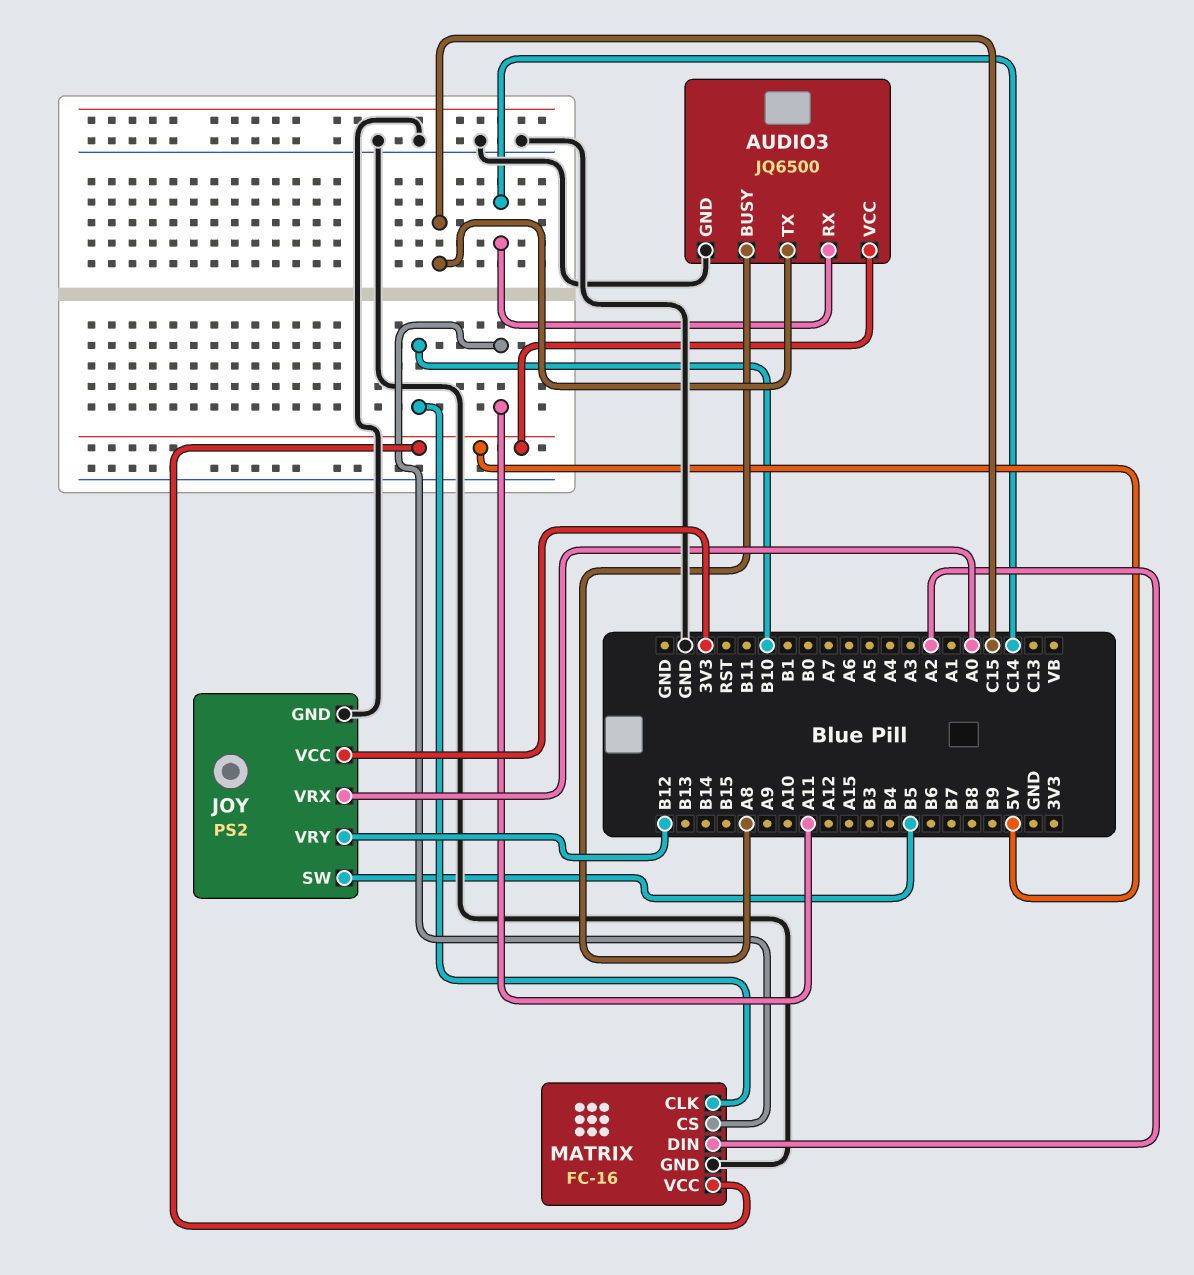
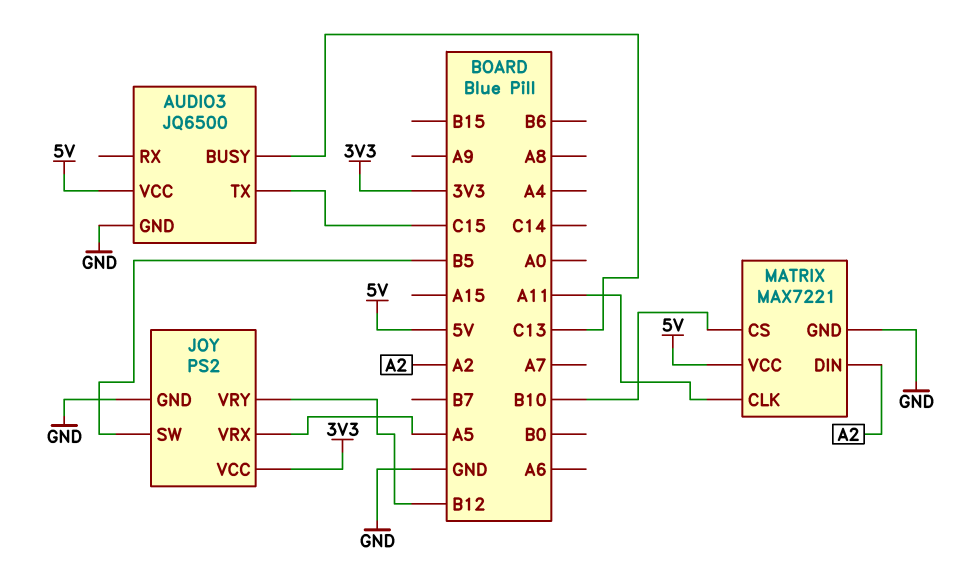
AUDIO3 pin BUSY: A8 -> C13
AUDIO3 pin RX: C14 -> none
JOY pin VRX: A0 -> A5
MATRIX: FC-16 -> MAX7221
MATRIX pin CLK: B10 -> A11
MATRIX pin CS: A11 -> B10

